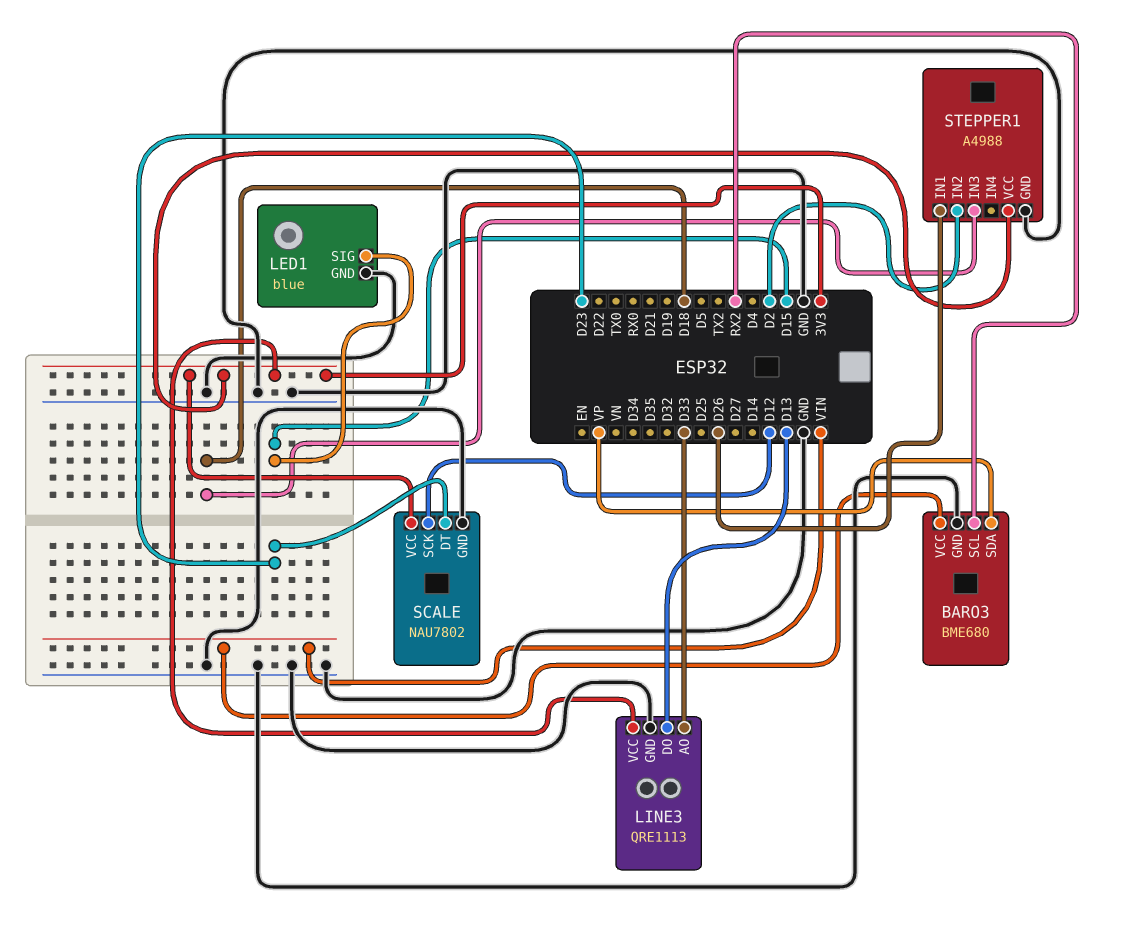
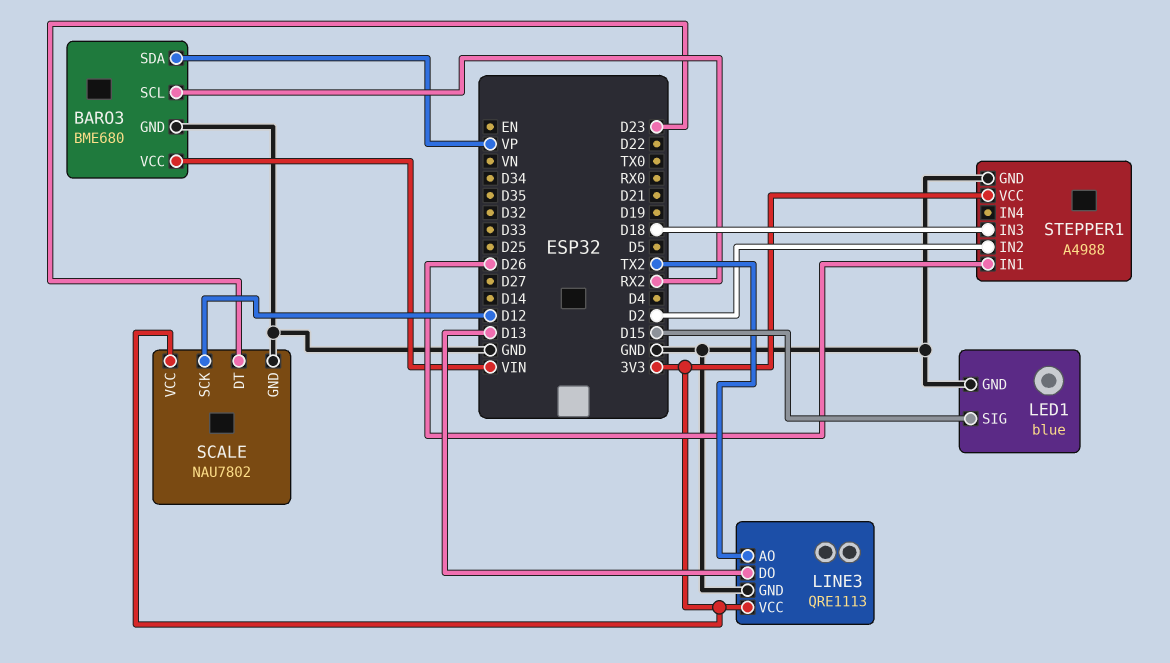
LINE3 pin AO: D33 -> TX2

